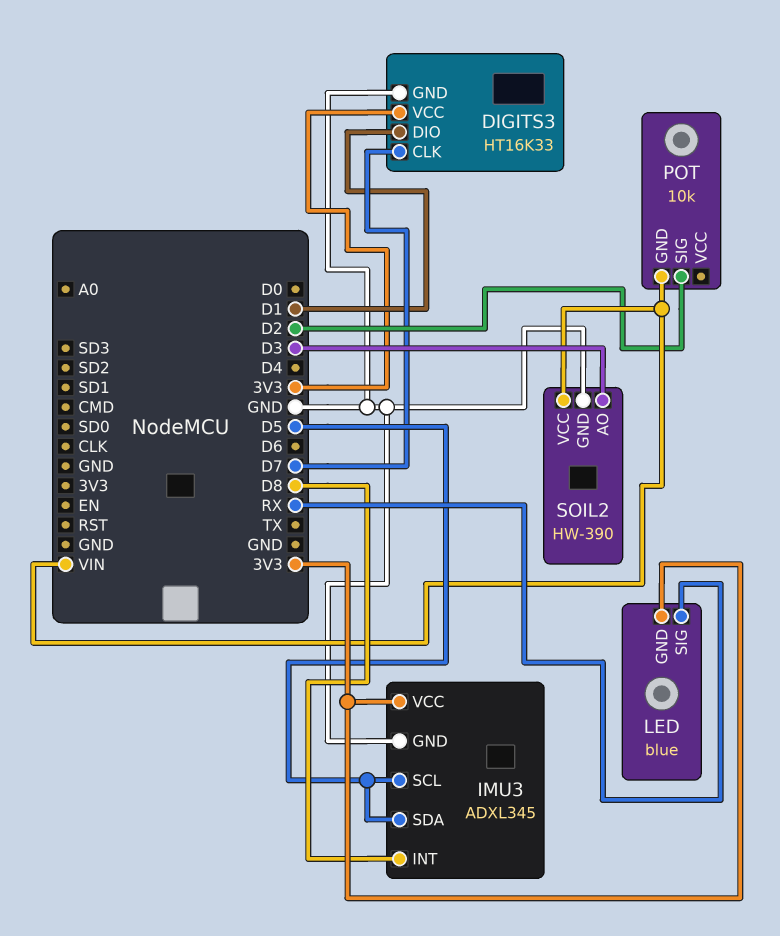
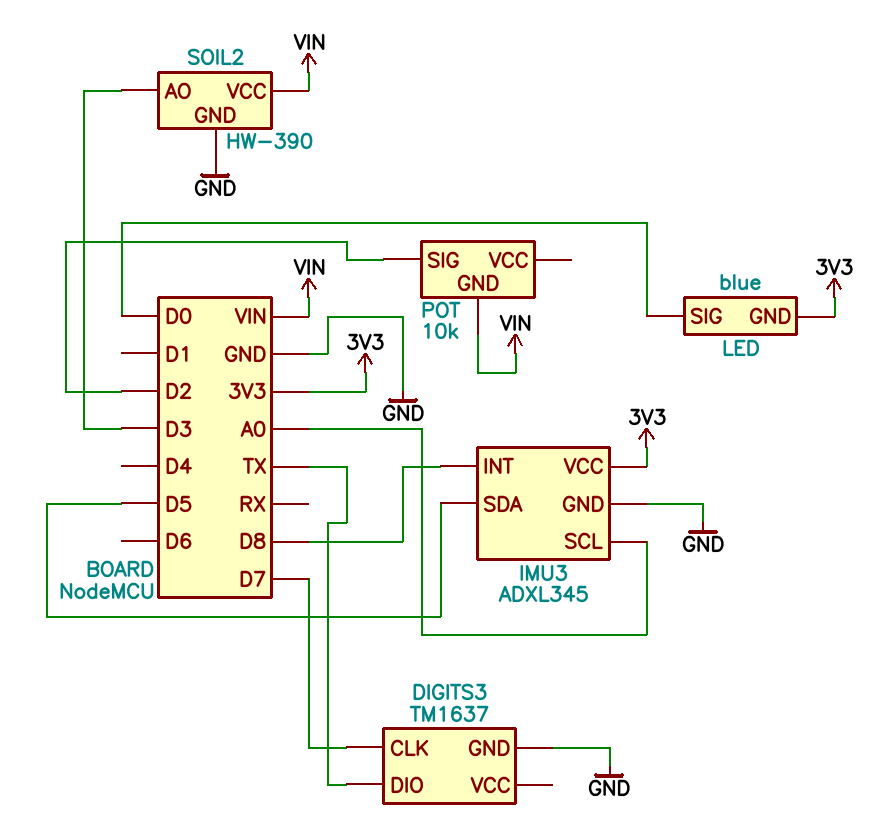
DIGITS3: HT16K33 -> TM1637
DIGITS3 pin DIO: D1 -> TX
DIGITS3 pin VCC: 3V3 -> none
IMU3 pin SCL: D5 -> A0
LED pin SIG: RX -> D0

